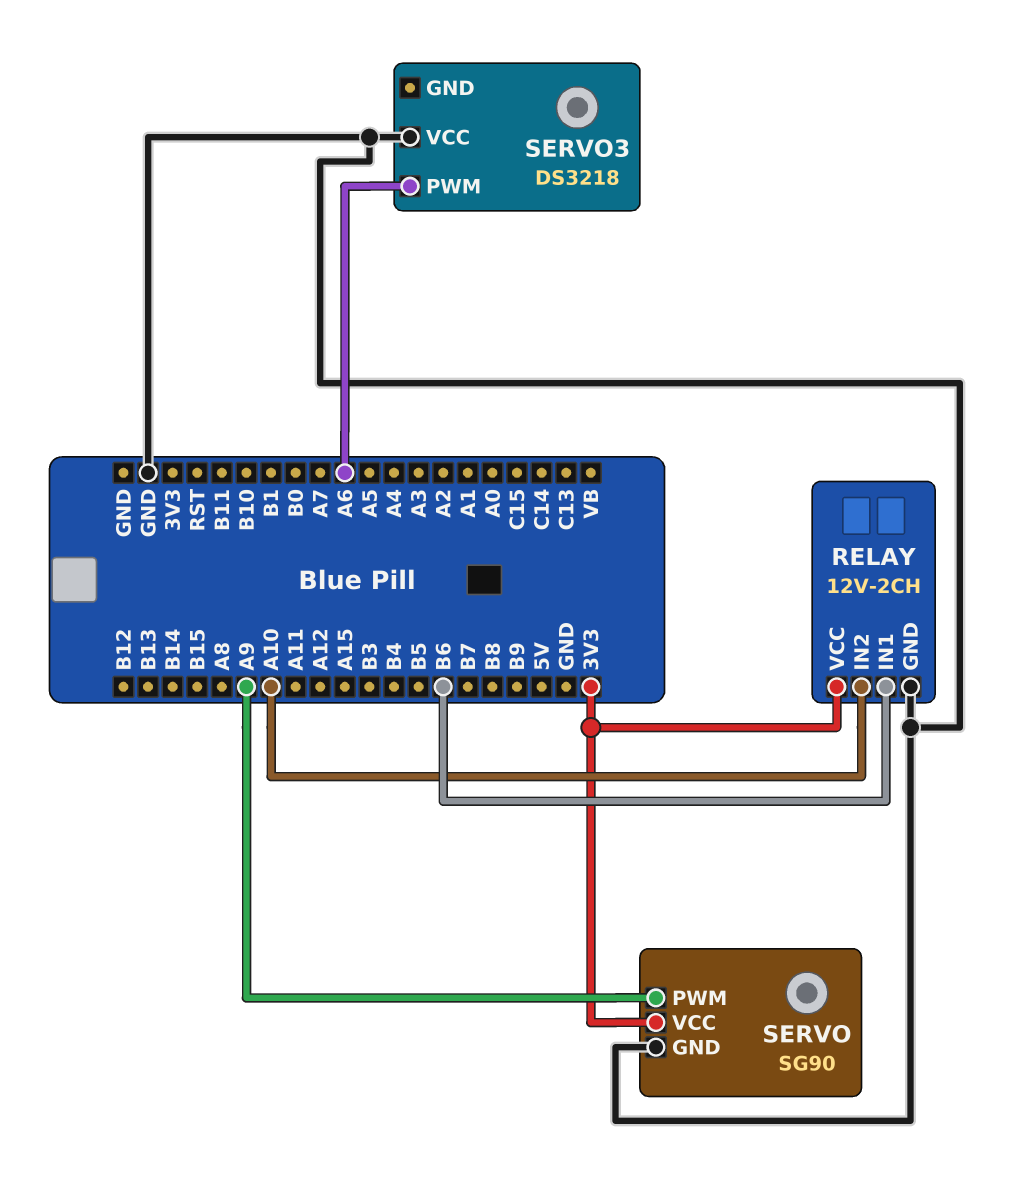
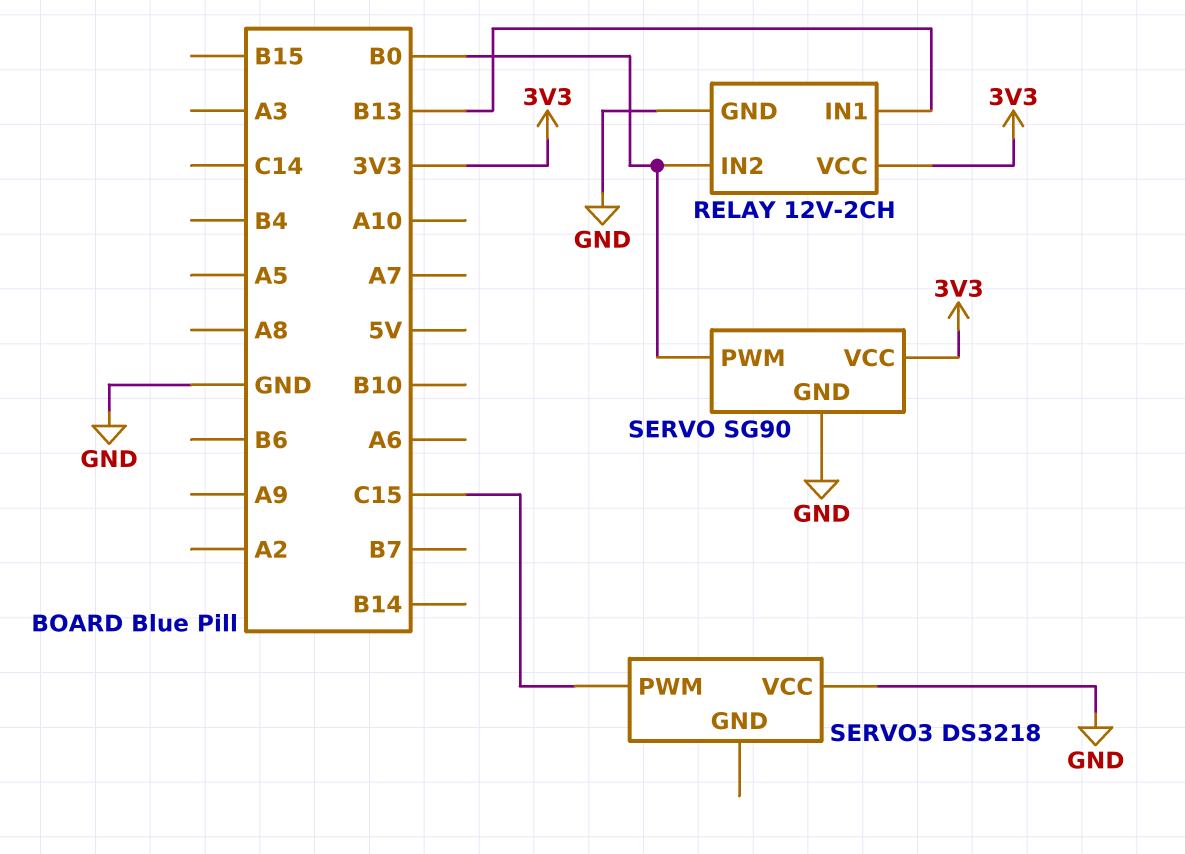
RELAY pin IN1: B6 -> B13
RELAY pin IN2: A10 -> B0
SERVO pin PWM: A9 -> B0
SERVO3 pin PWM: A6 -> C15

